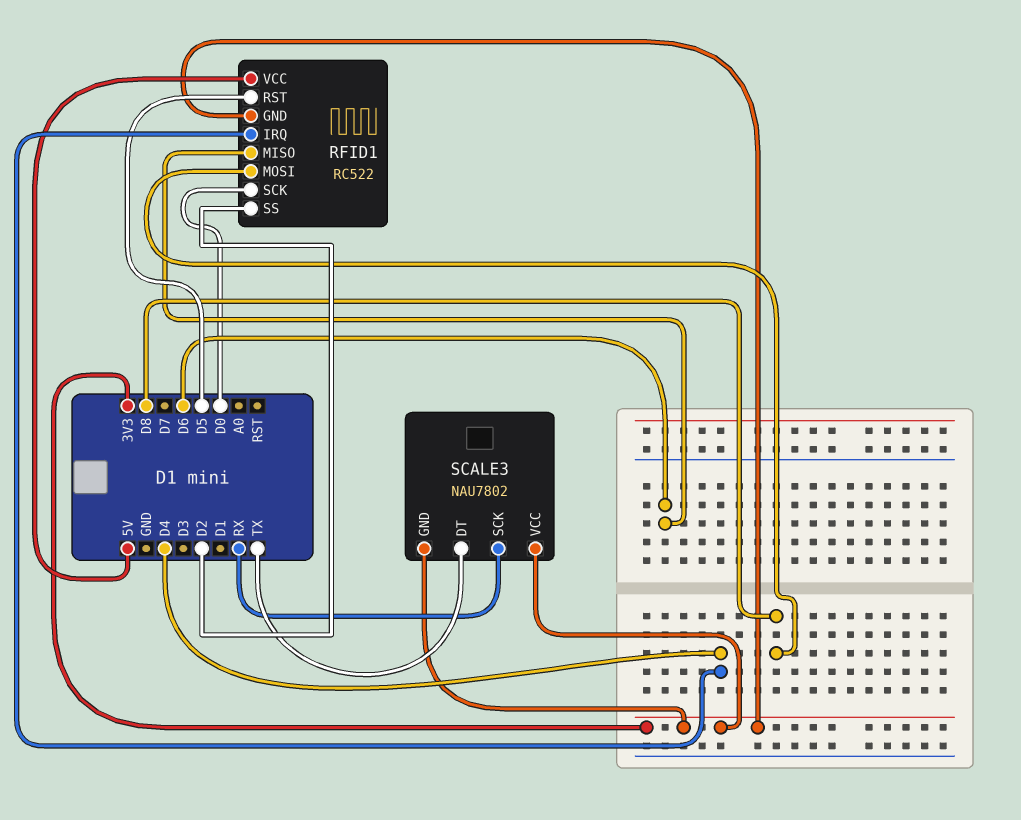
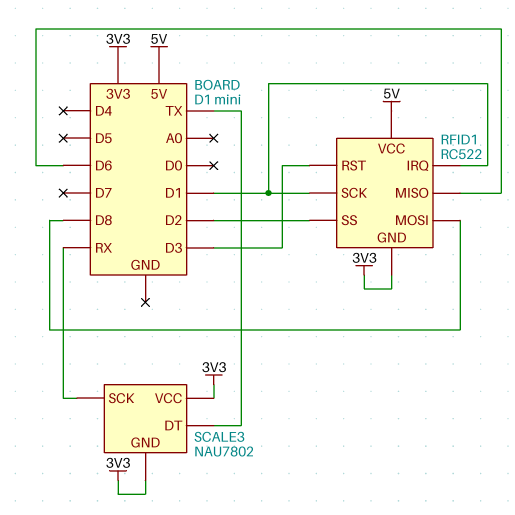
RFID1 pin IRQ: D4 -> D1
RFID1 pin RST: D5 -> D3
RFID1 pin SCK: D0 -> D1

